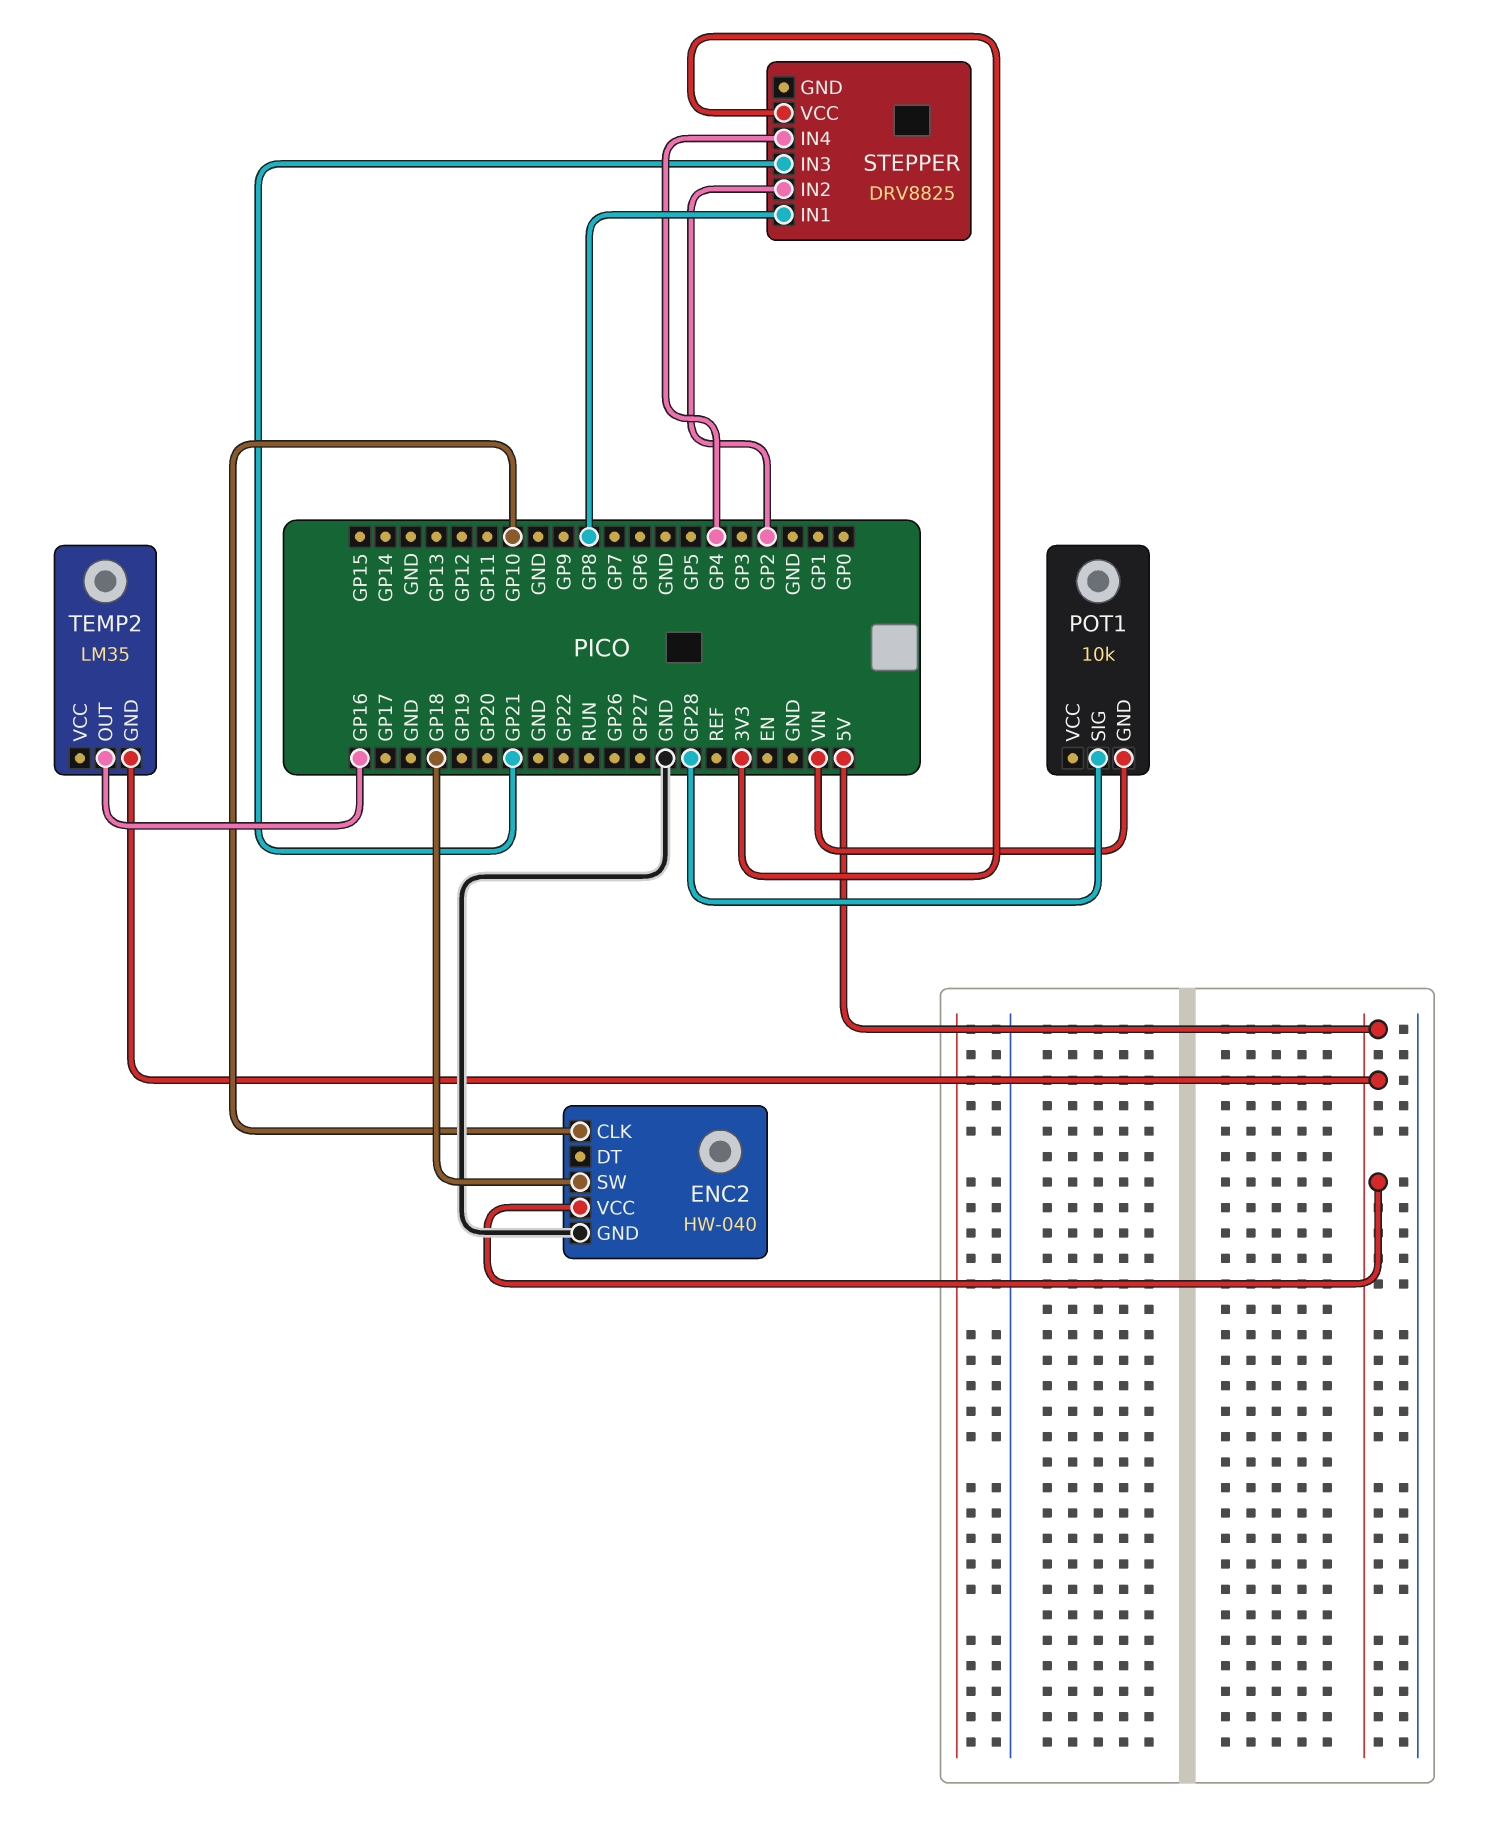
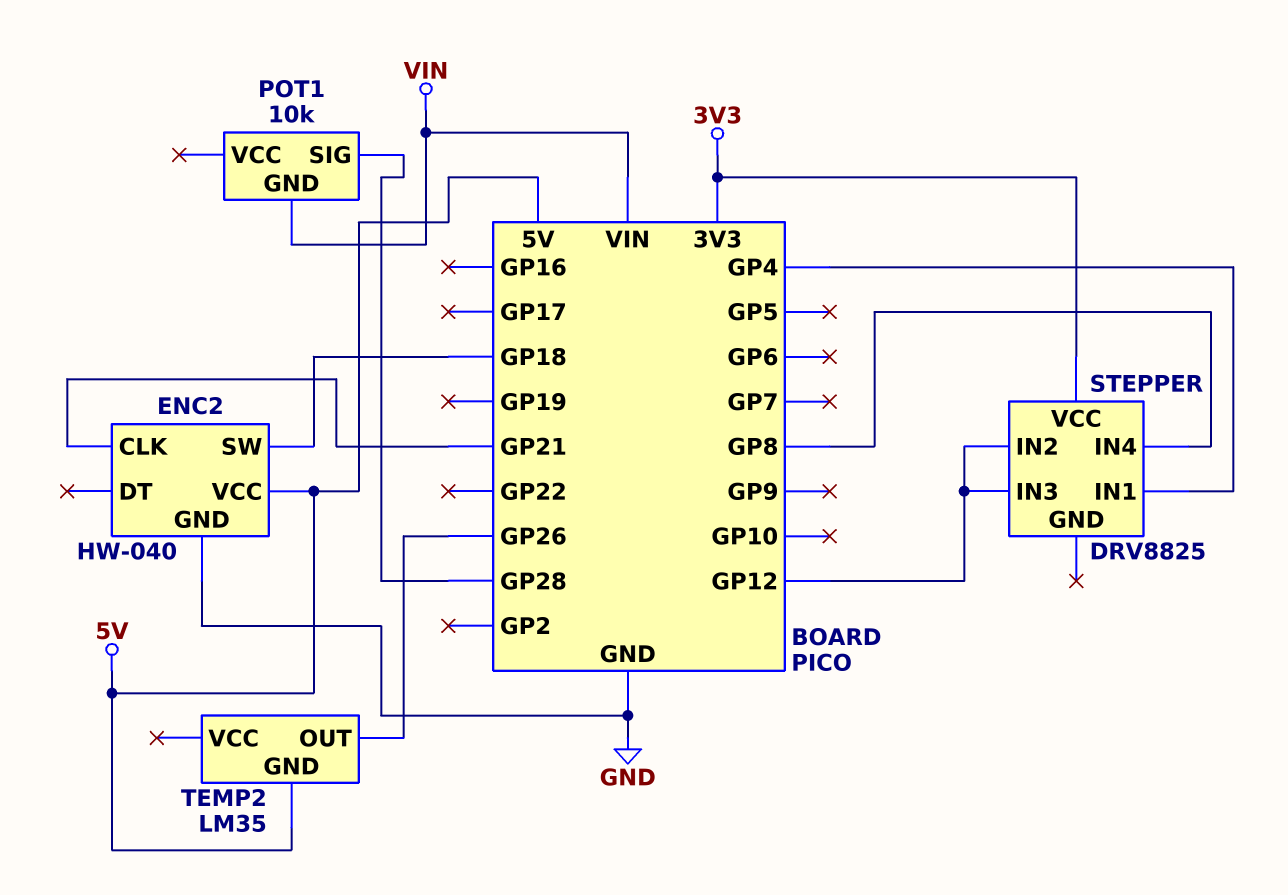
ENC2 pin CLK: GP10 -> GP21
STEPPER pin IN1: GP8 -> GP4
STEPPER pin IN2: GP2 -> GP12
STEPPER pin IN3: GP21 -> GP12
STEPPER pin IN4: GP4 -> GP8
TEMP2 pin OUT: GP16 -> GP26

